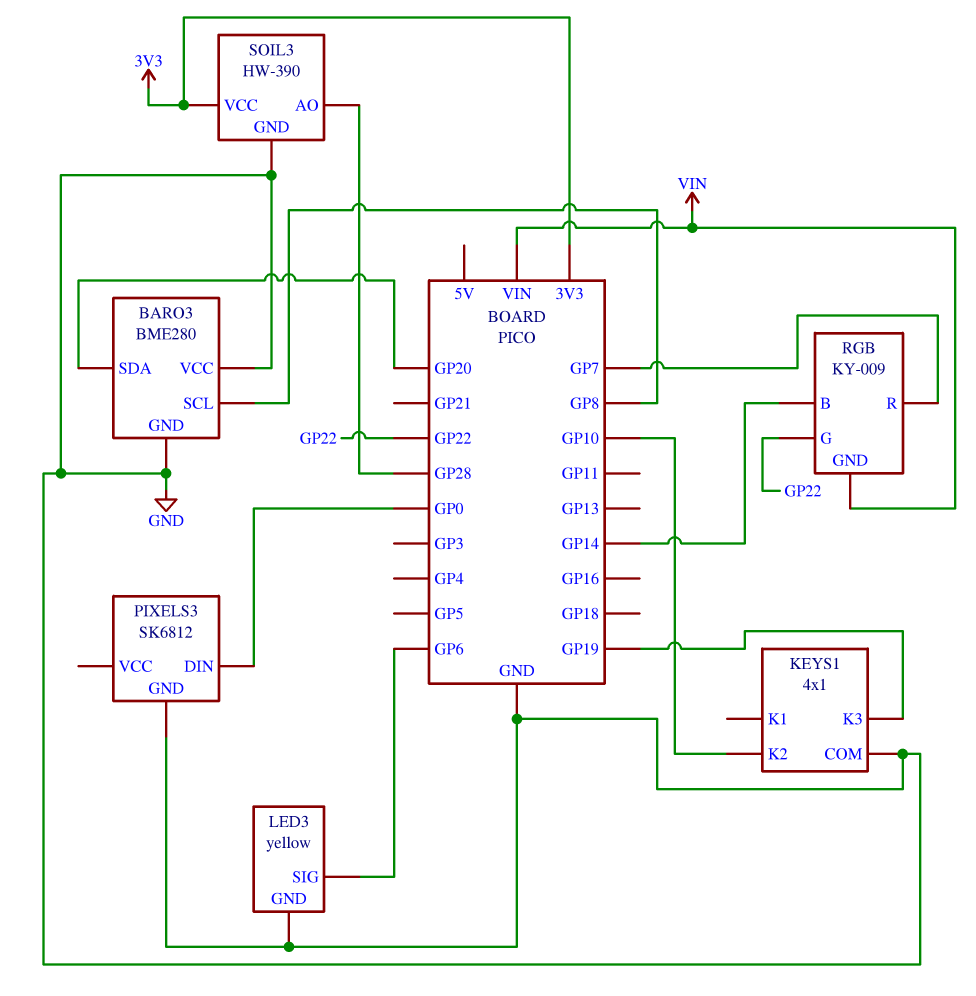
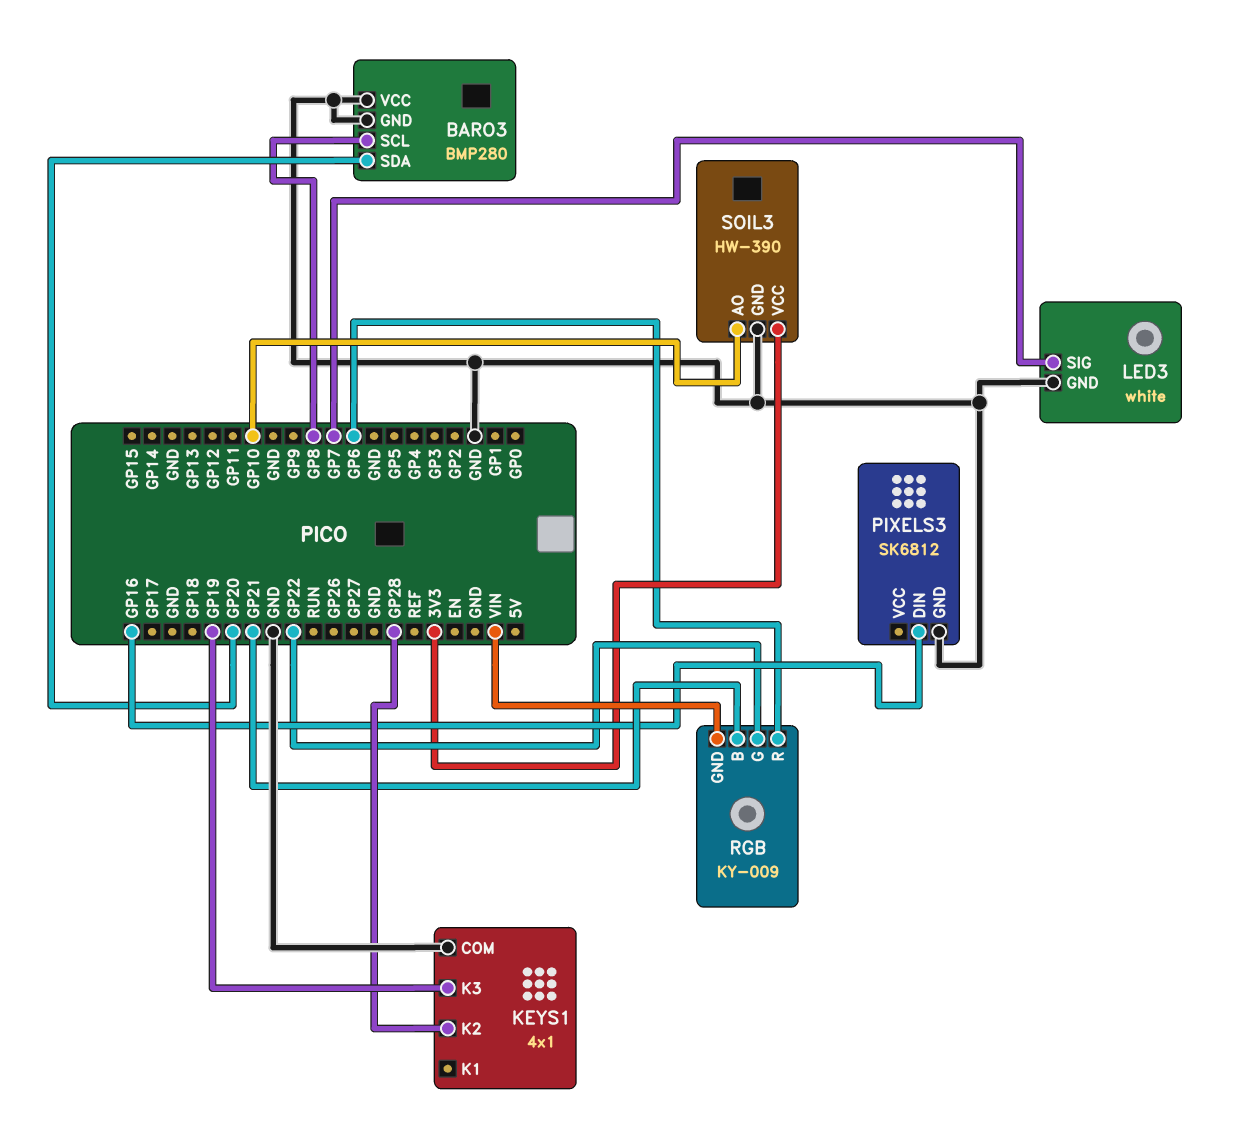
BARO3: BME280 -> BMP280
KEYS1 pin K2: GP10 -> GP28
LED3: yellow -> white
LED3 pin SIG: GP6 -> GP7
PIXELS3 pin DIN: GP0 -> GP16
RGB pin B: GP14 -> GP21
RGB pin R: GP7 -> GP6
SOIL3 pin AO: GP28 -> GP10

